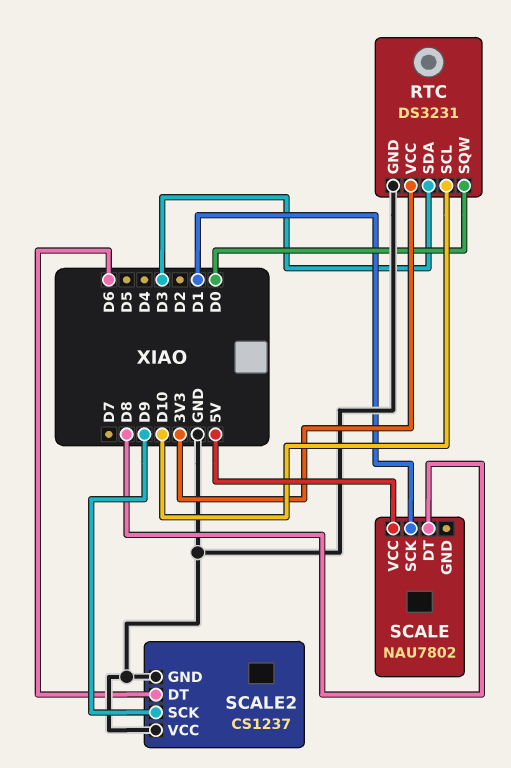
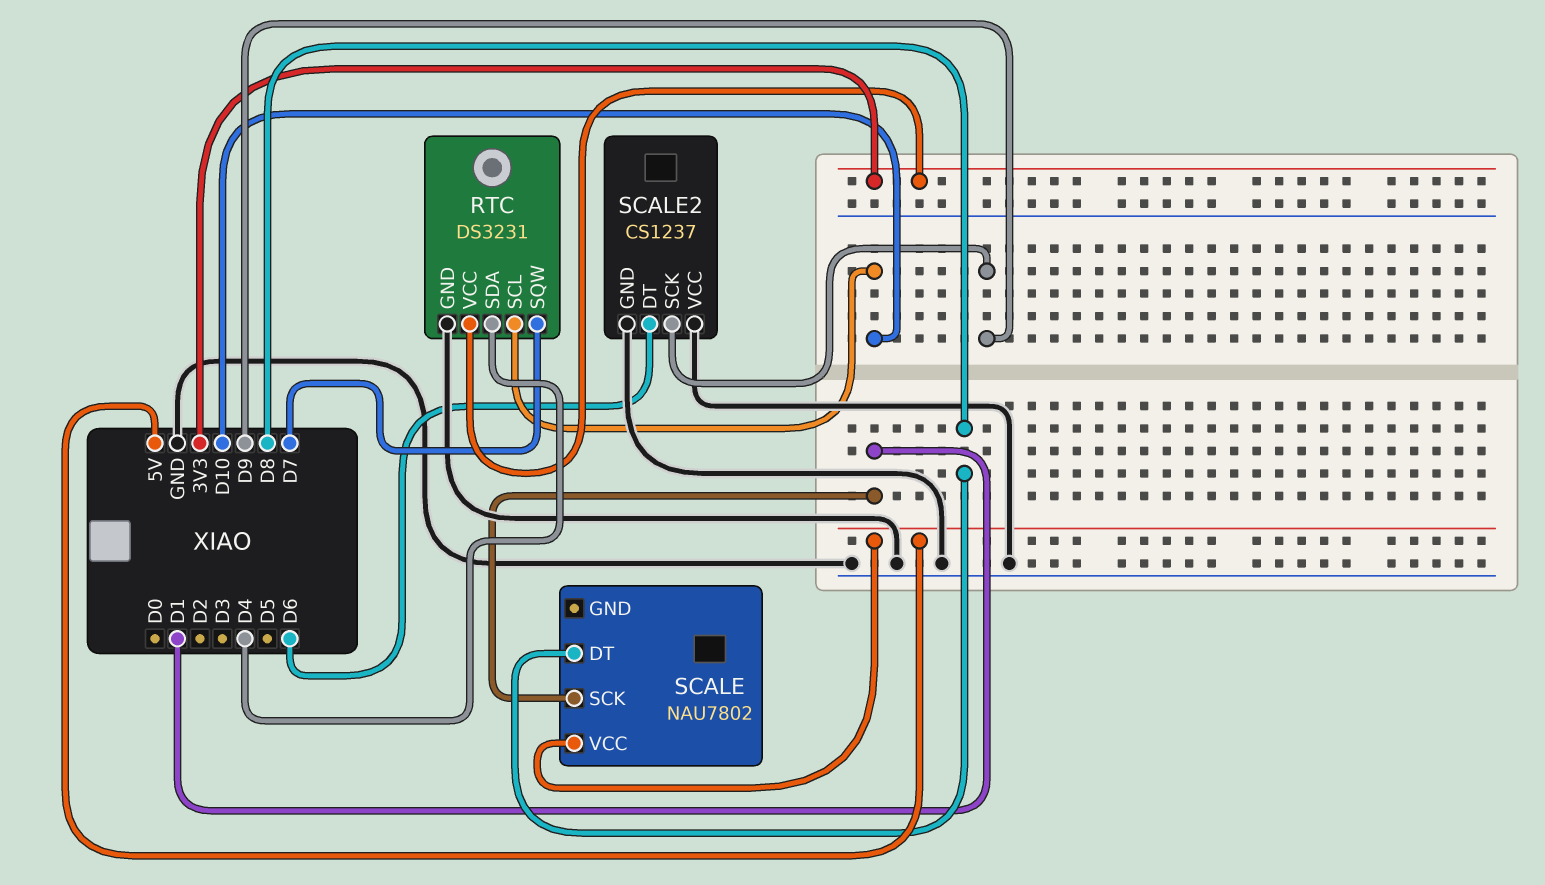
RTC pin SDA: D3 -> D4
RTC pin SQW: D0 -> D7

